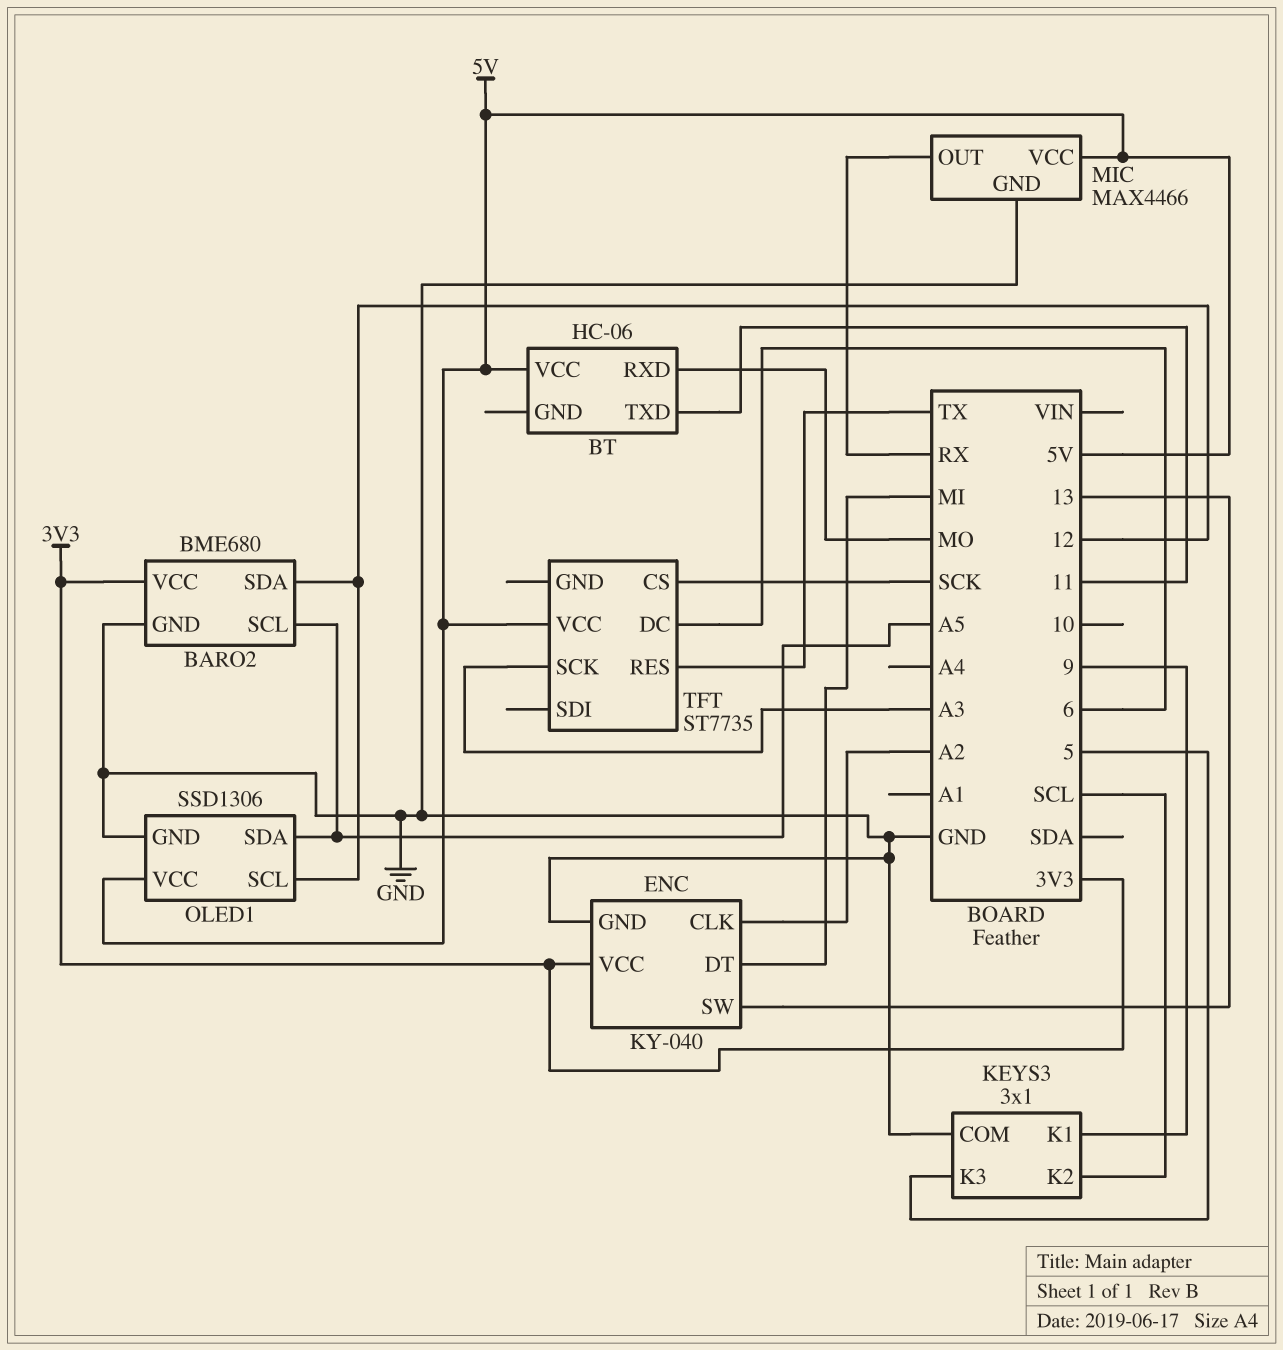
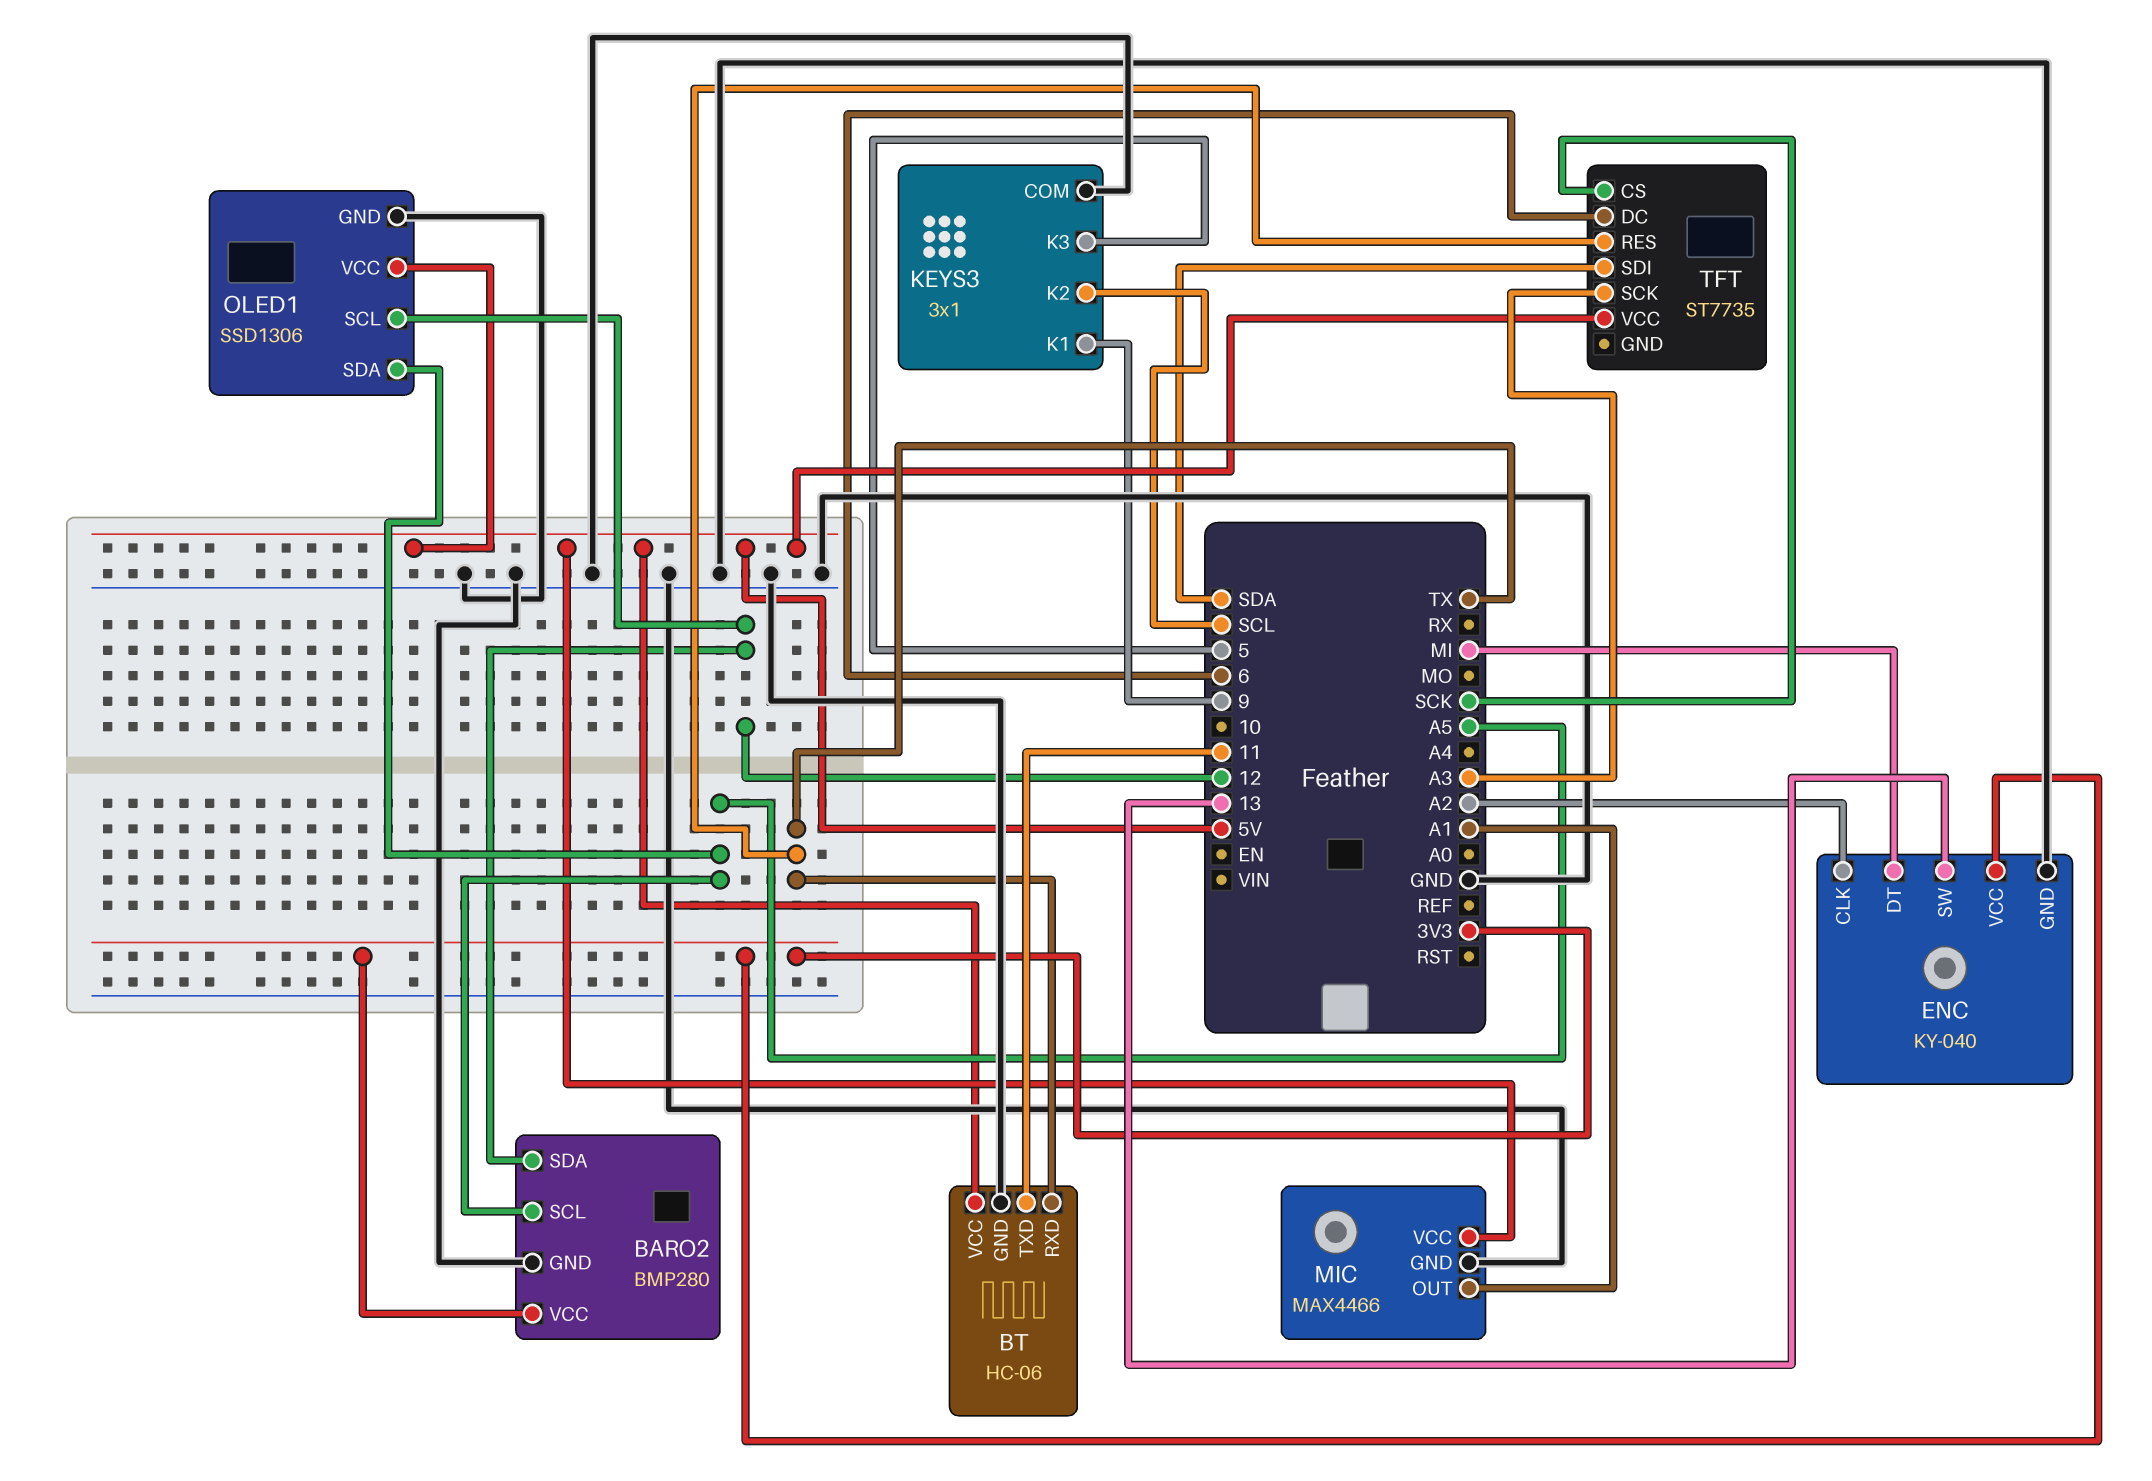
BARO2: BME680 -> BMP280
BT pin GND: none -> GND
BT pin RXD: MO -> TX
MIC pin OUT: RX -> A1
TFT pin SDI: none -> SDA

